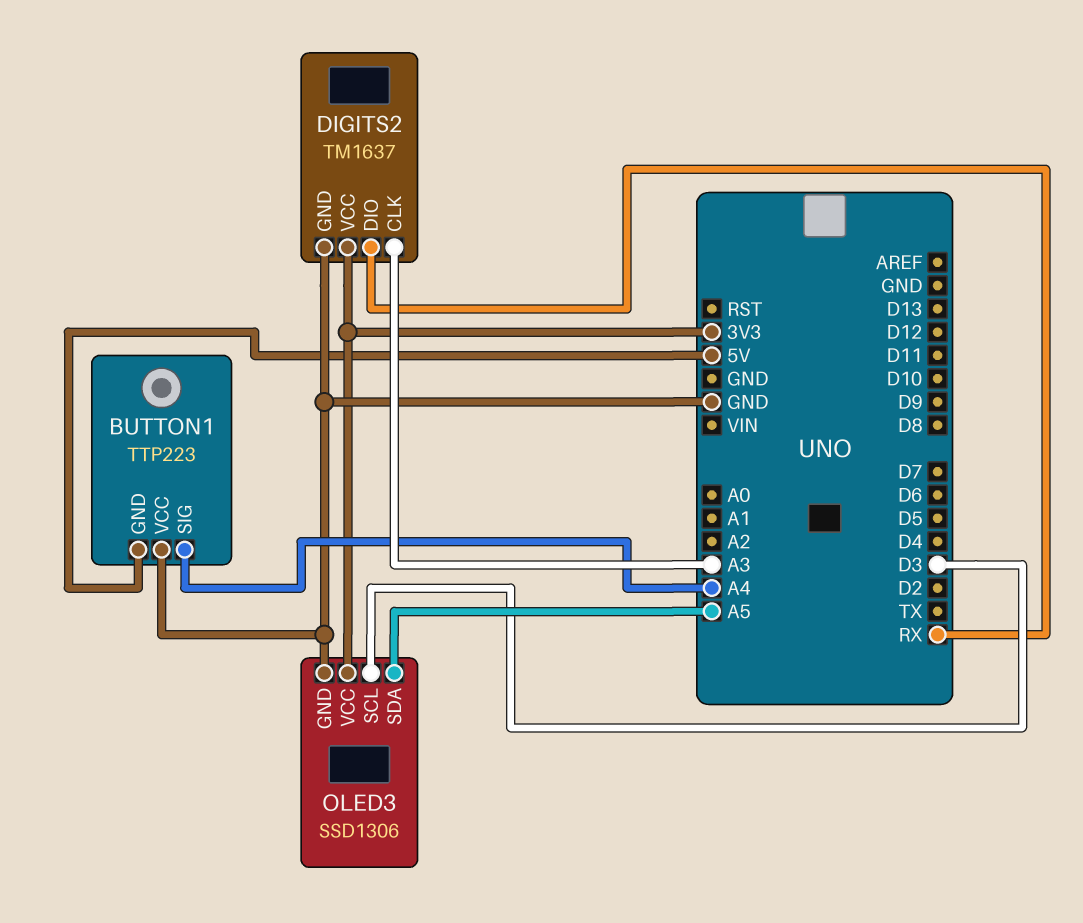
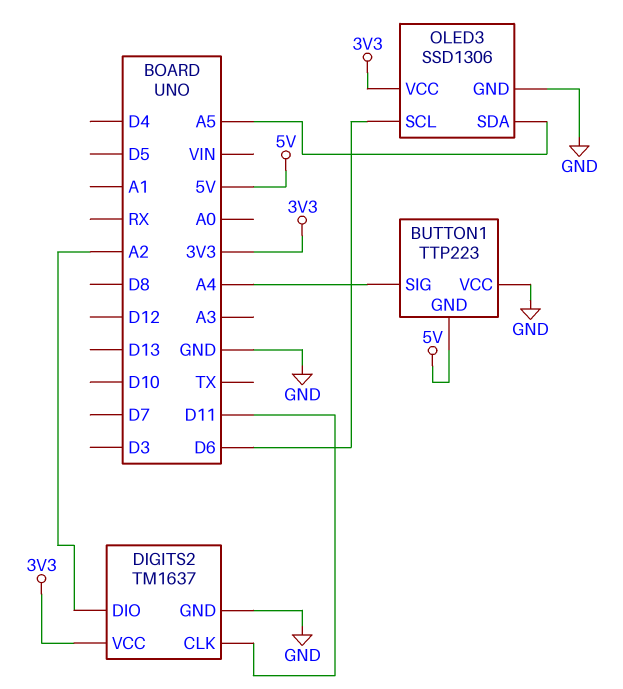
DIGITS2 pin CLK: A3 -> D11
DIGITS2 pin DIO: RX -> A2
OLED3 pin SCL: D3 -> D6

